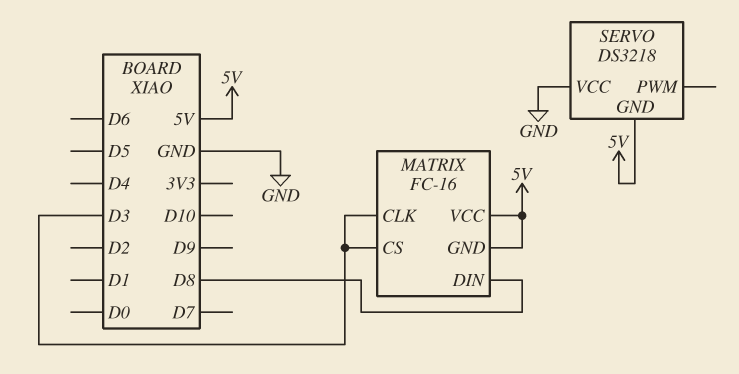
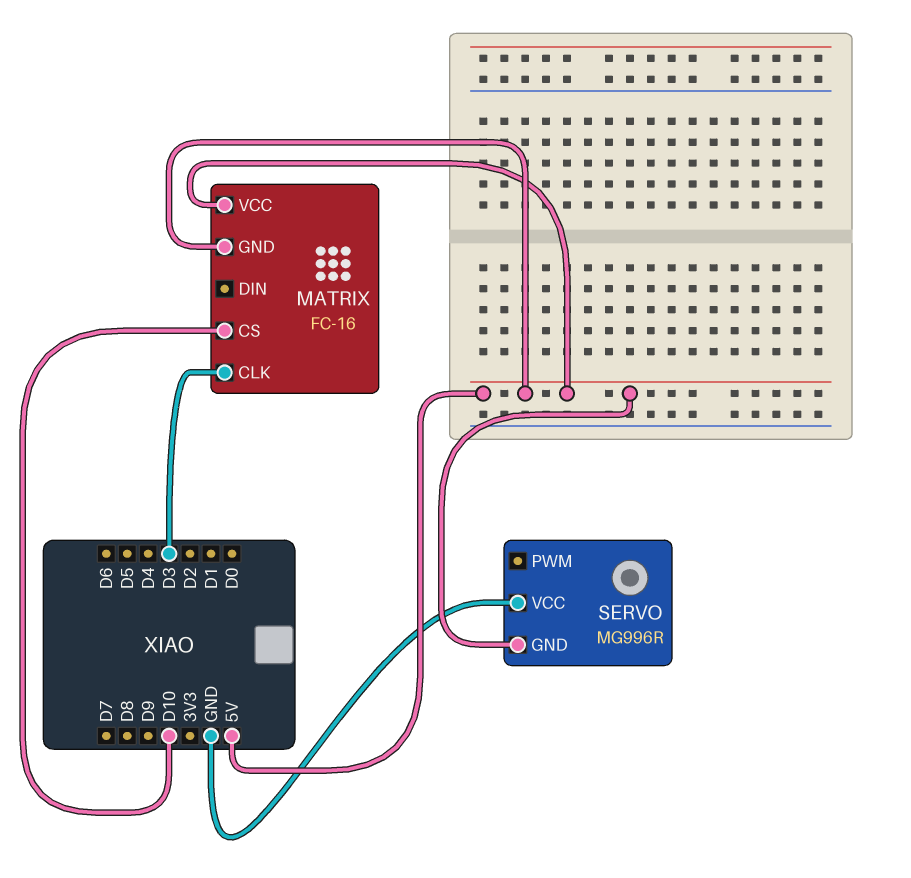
MATRIX pin CS: D3 -> D10
MATRIX pin DIN: D8 -> none
SERVO: DS3218 -> MG996R

